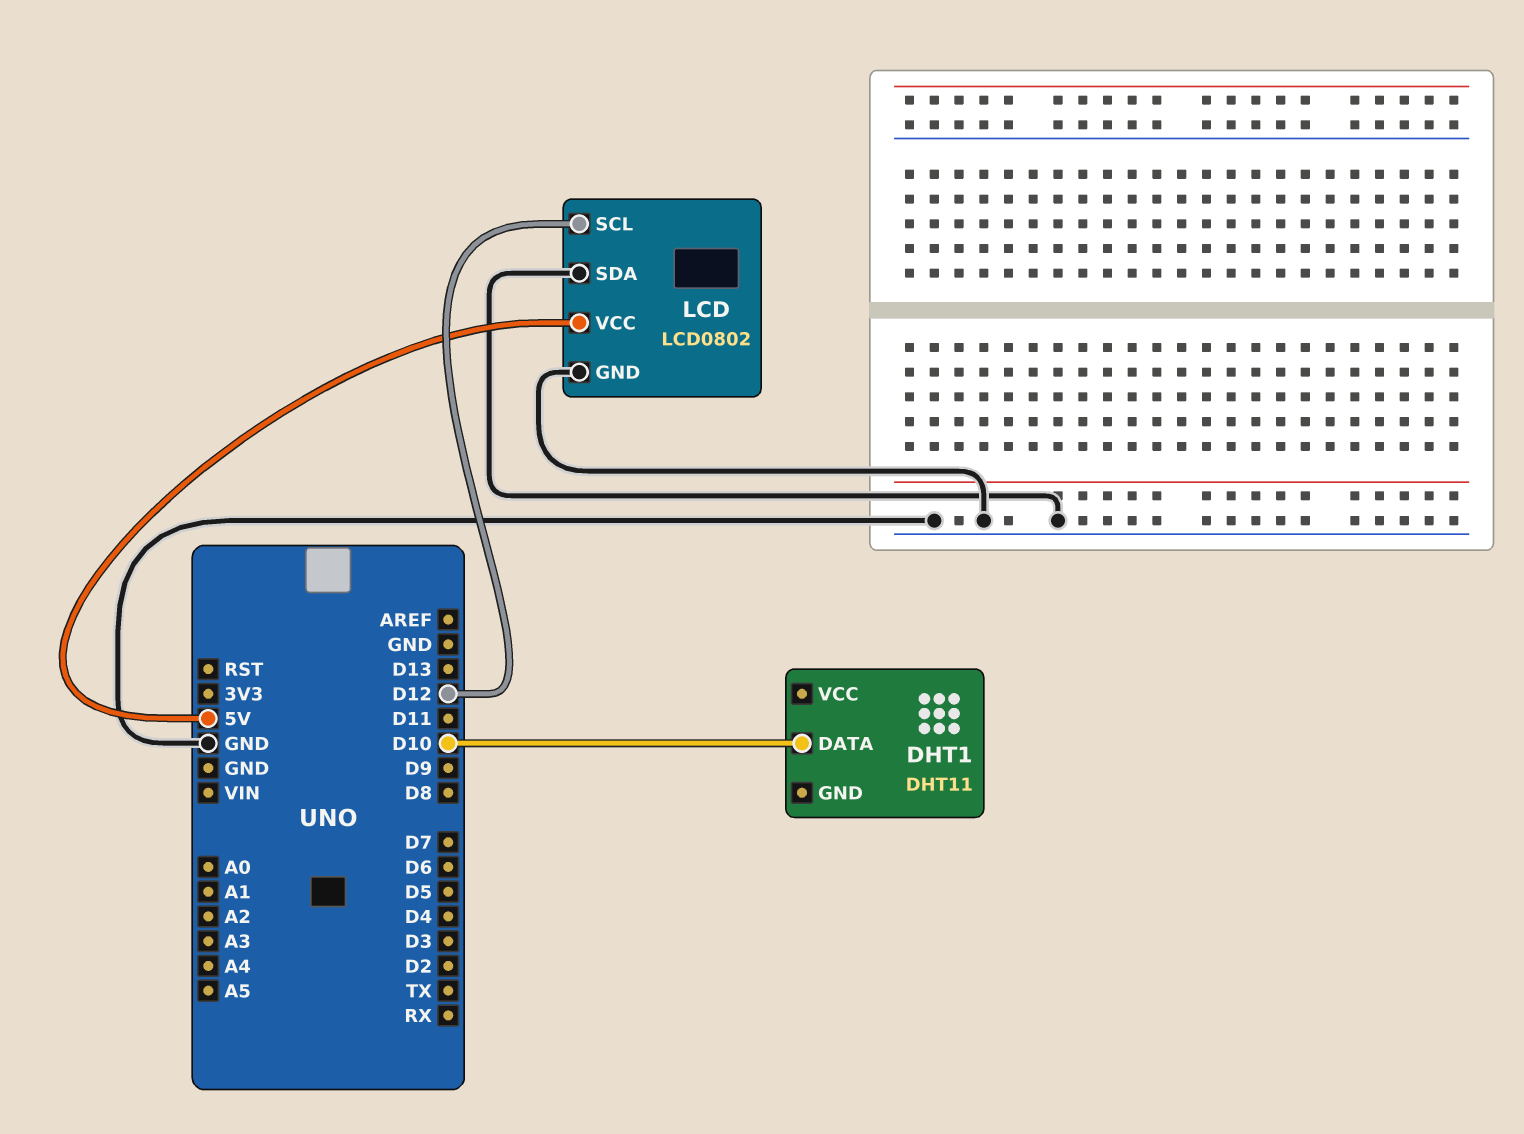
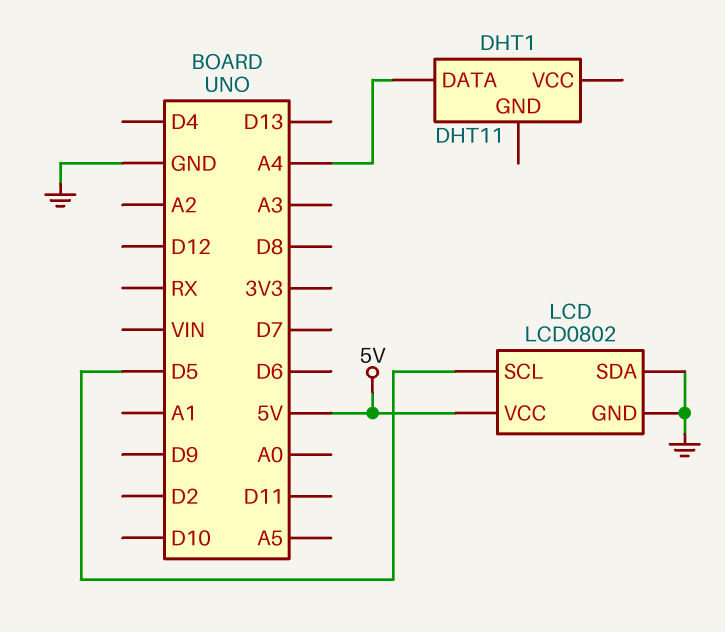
DHT1 pin DATA: D10 -> A4
LCD pin SCL: D12 -> D5

